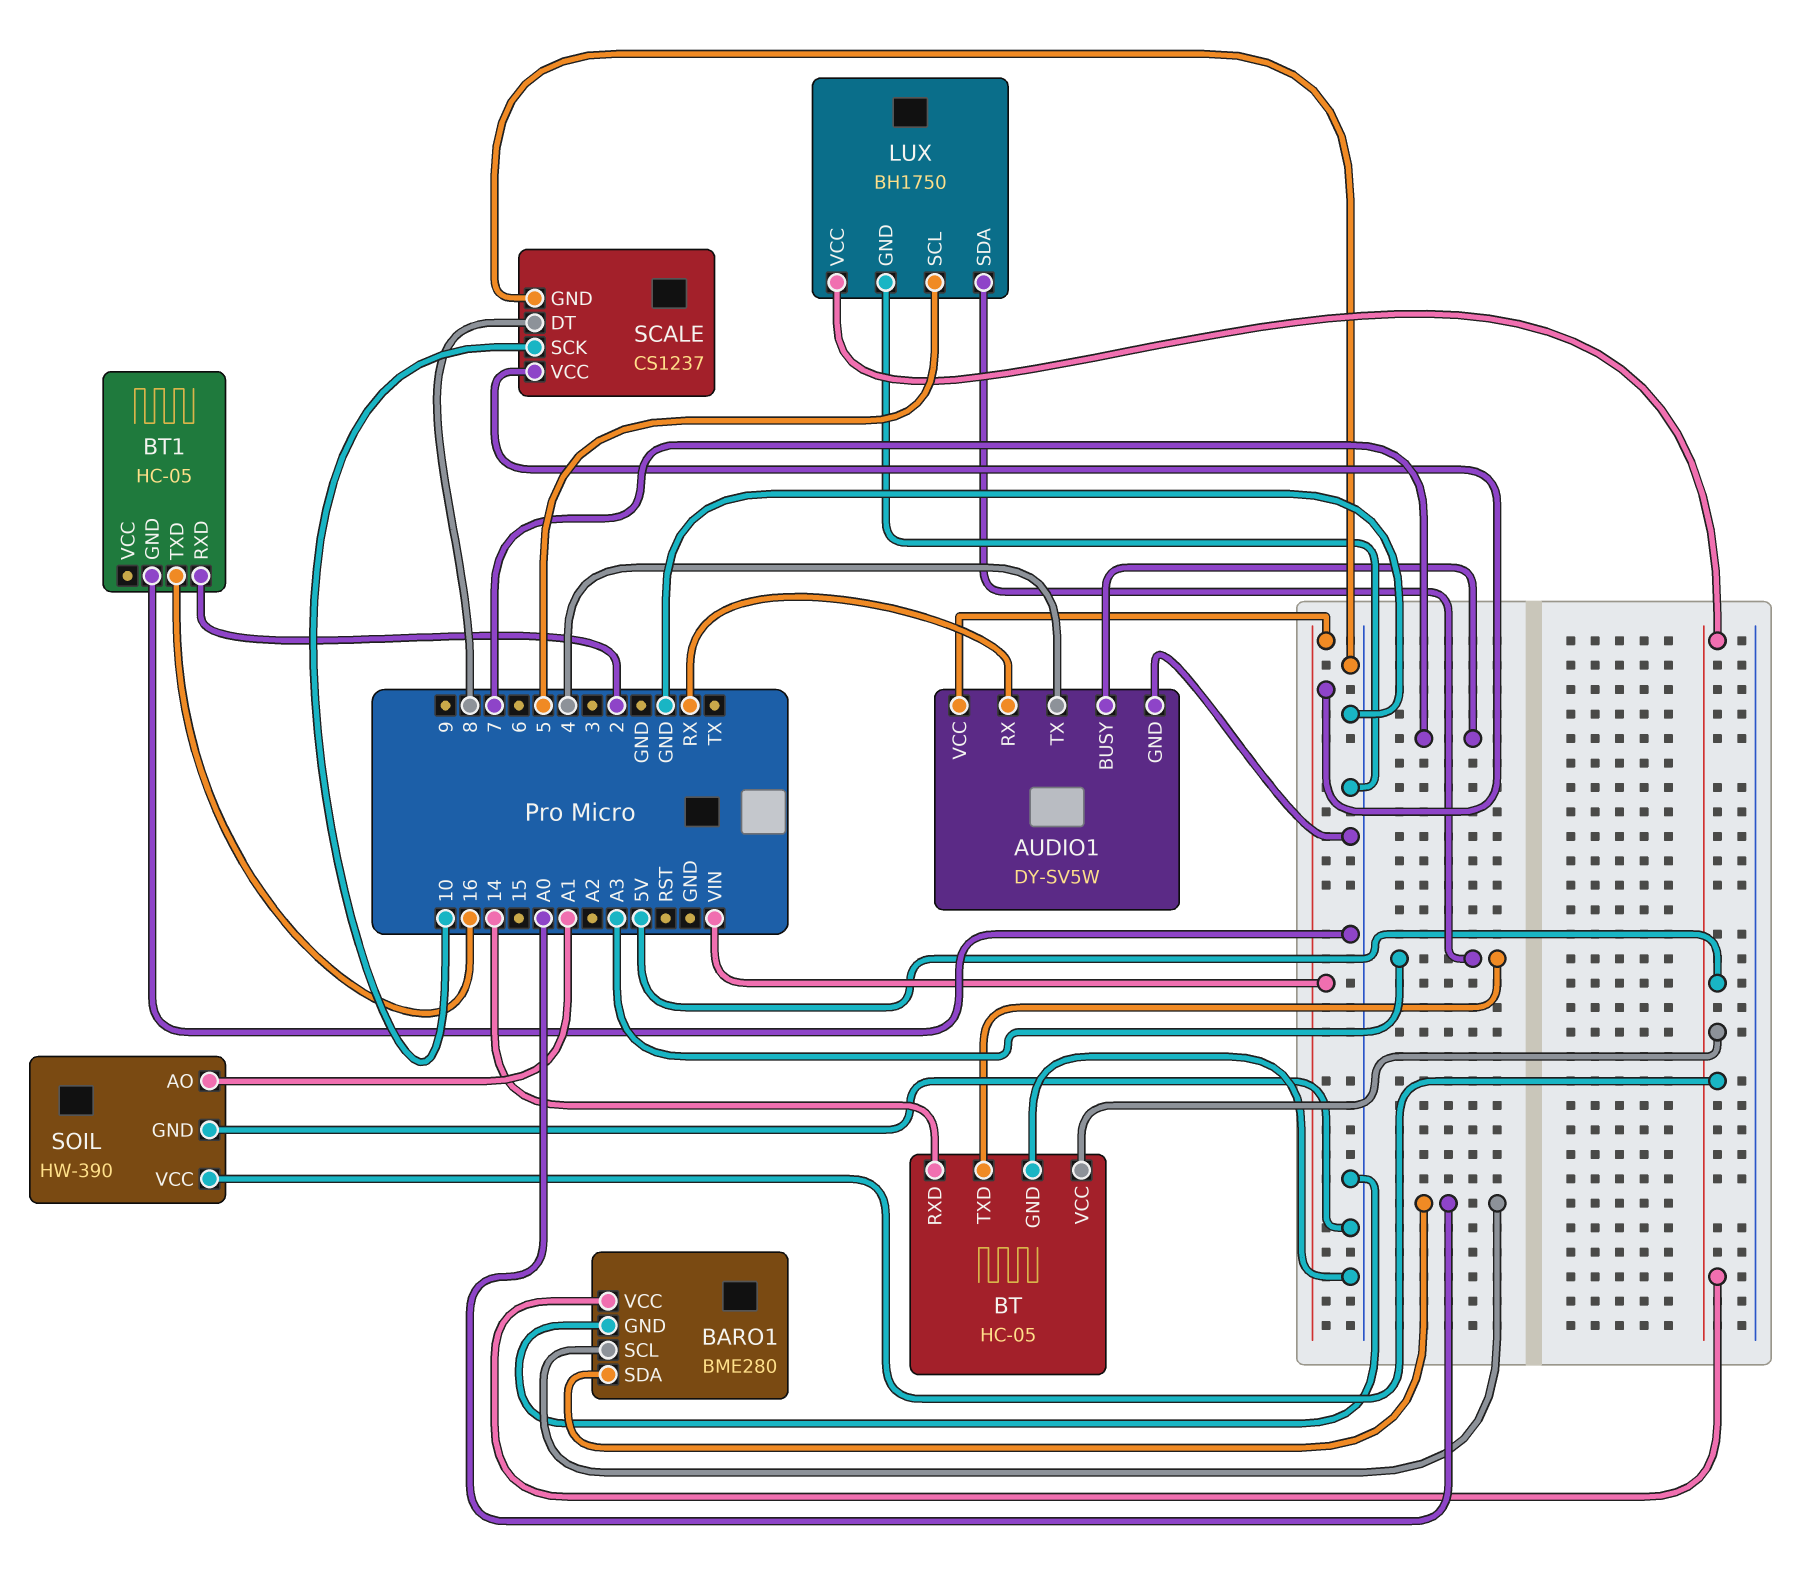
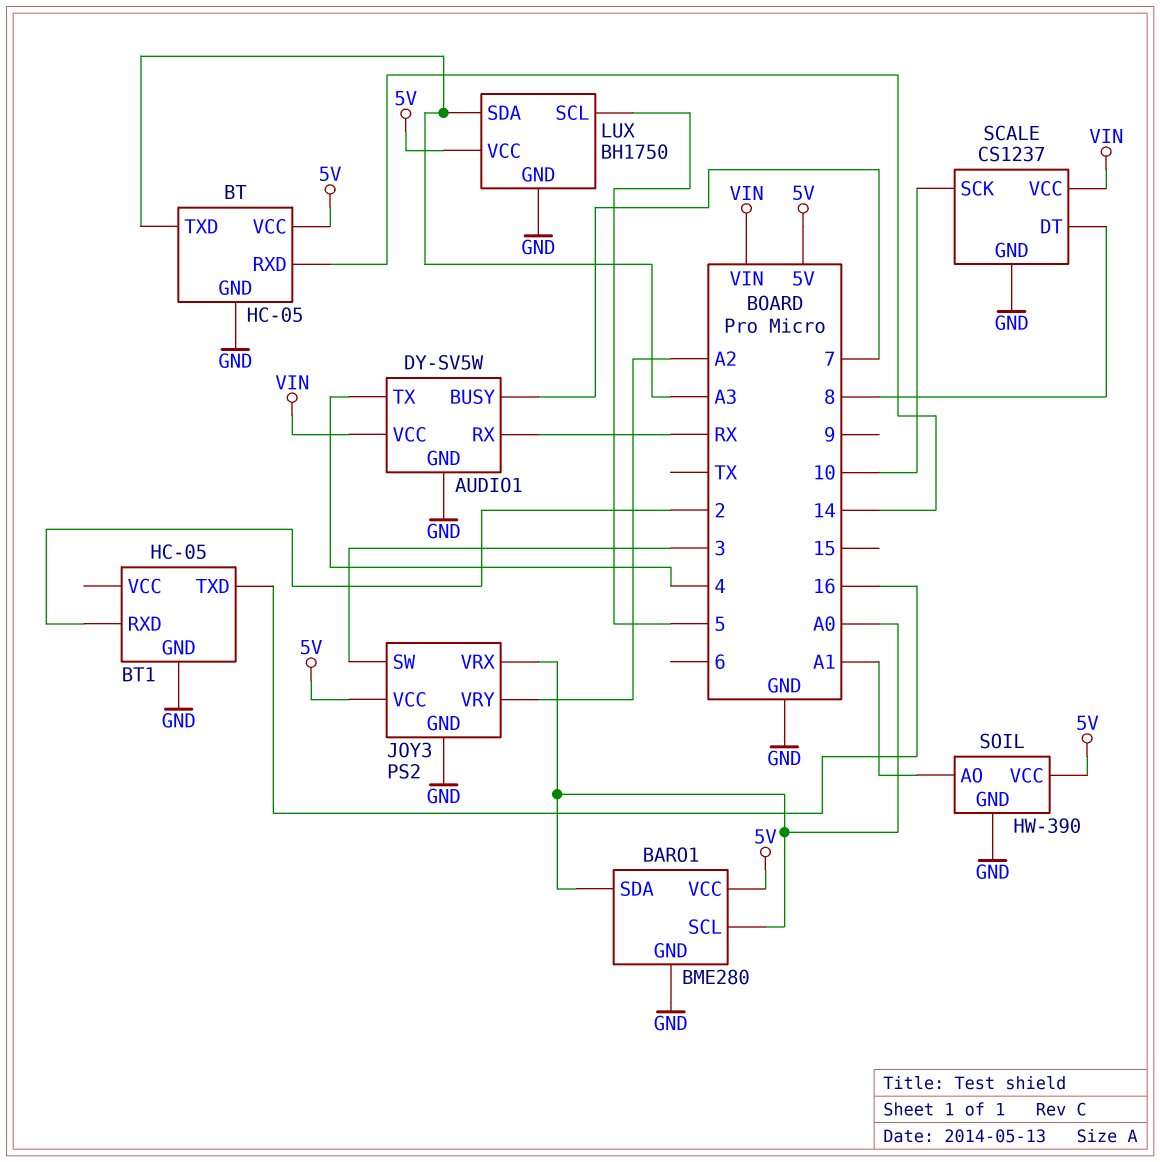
JOY3: none -> PS2
JOY3 pin GND: none -> GND
JOY3 pin SW: none -> 3
JOY3 pin VCC: none -> 5V
JOY3 pin VRX: none -> A0
JOY3 pin VRY: none -> A2

